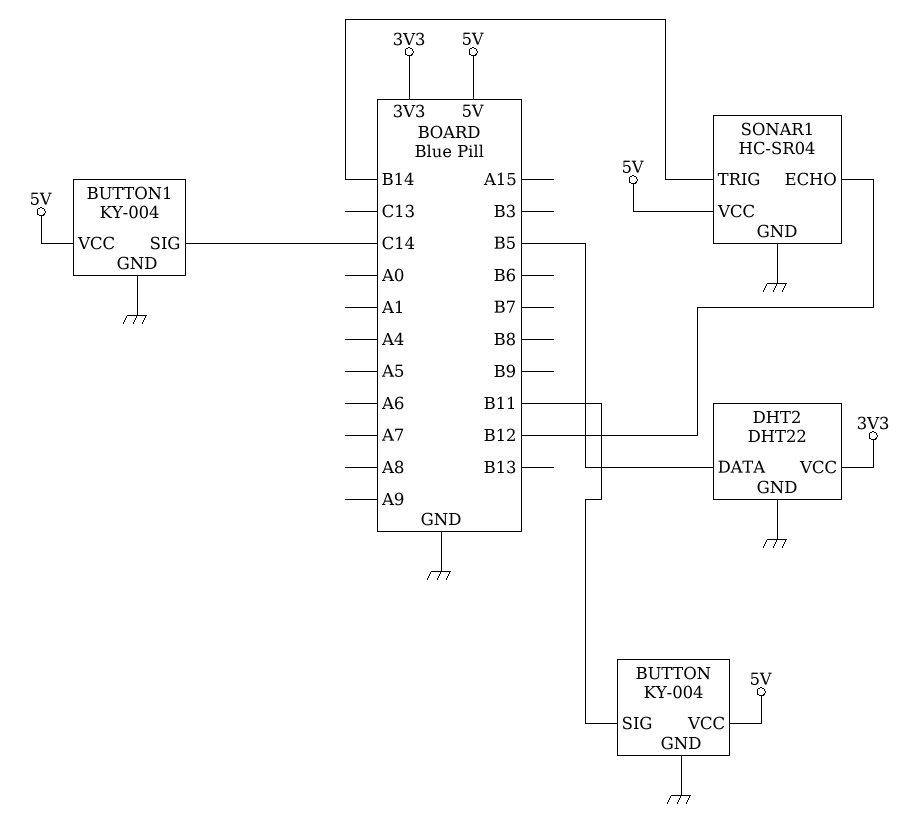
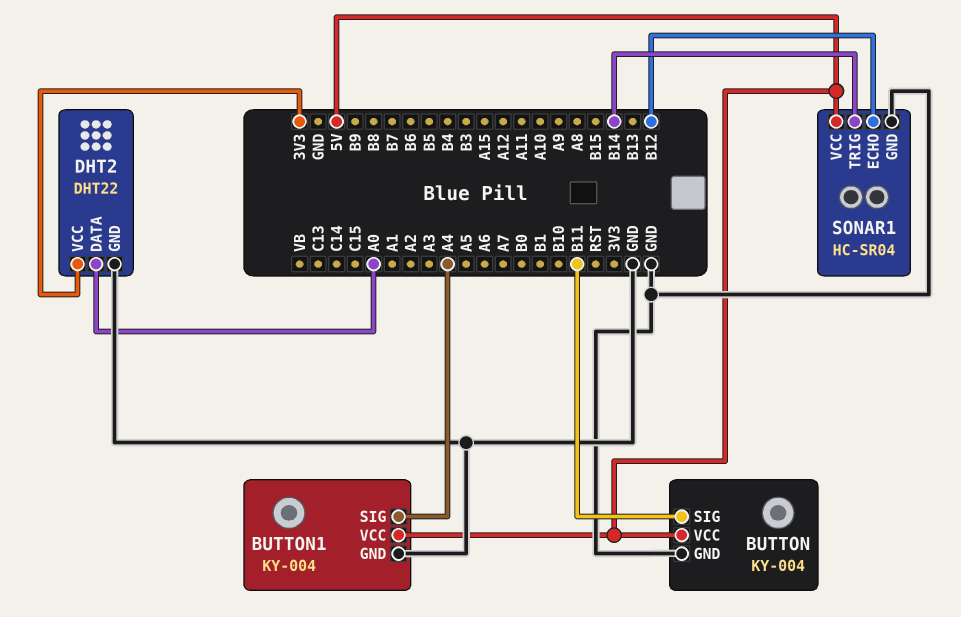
BUTTON1 pin SIG: C14 -> A4
DHT2 pin DATA: B5 -> A0

